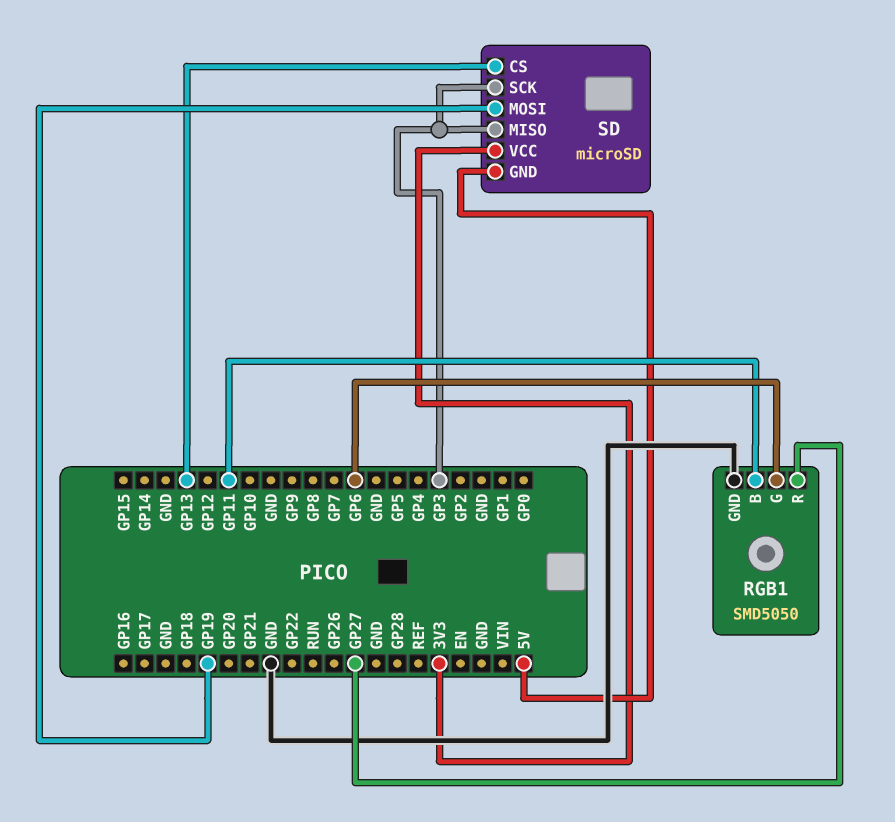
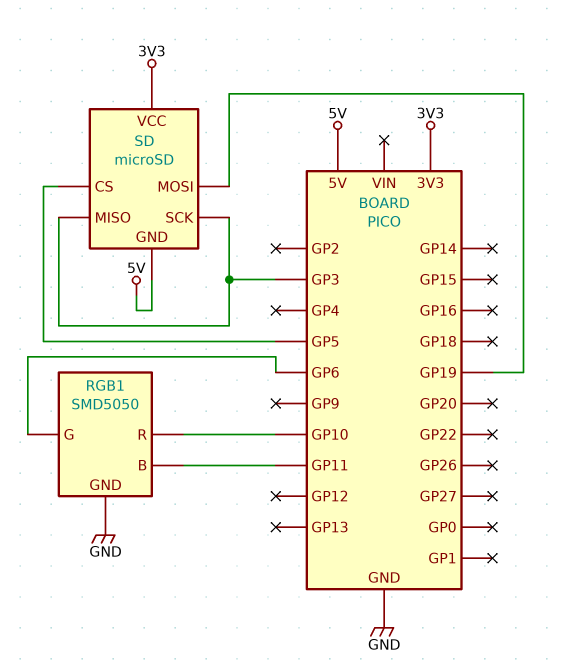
RGB1 pin R: GP27 -> GP10
SD pin CS: GP13 -> GP5

